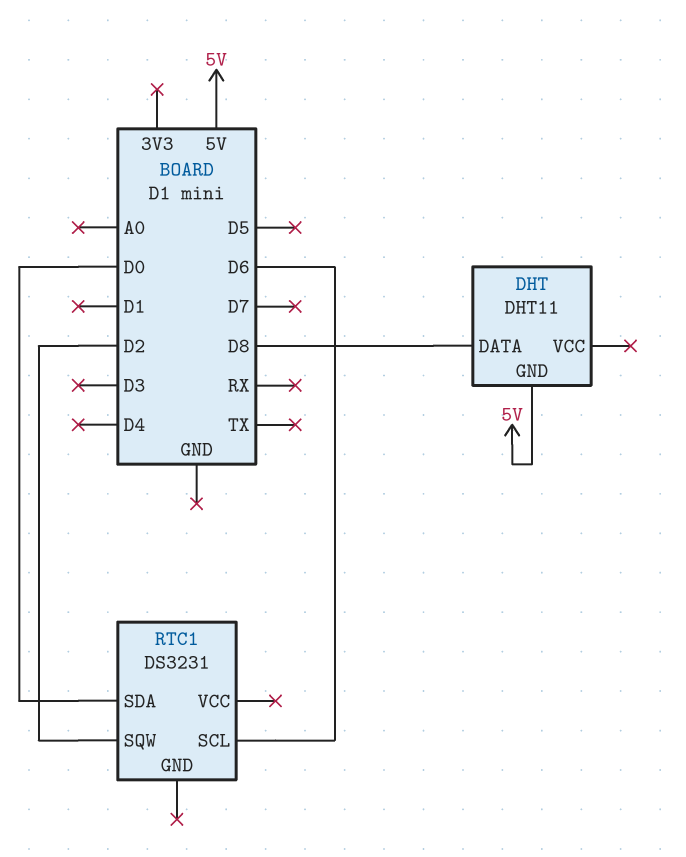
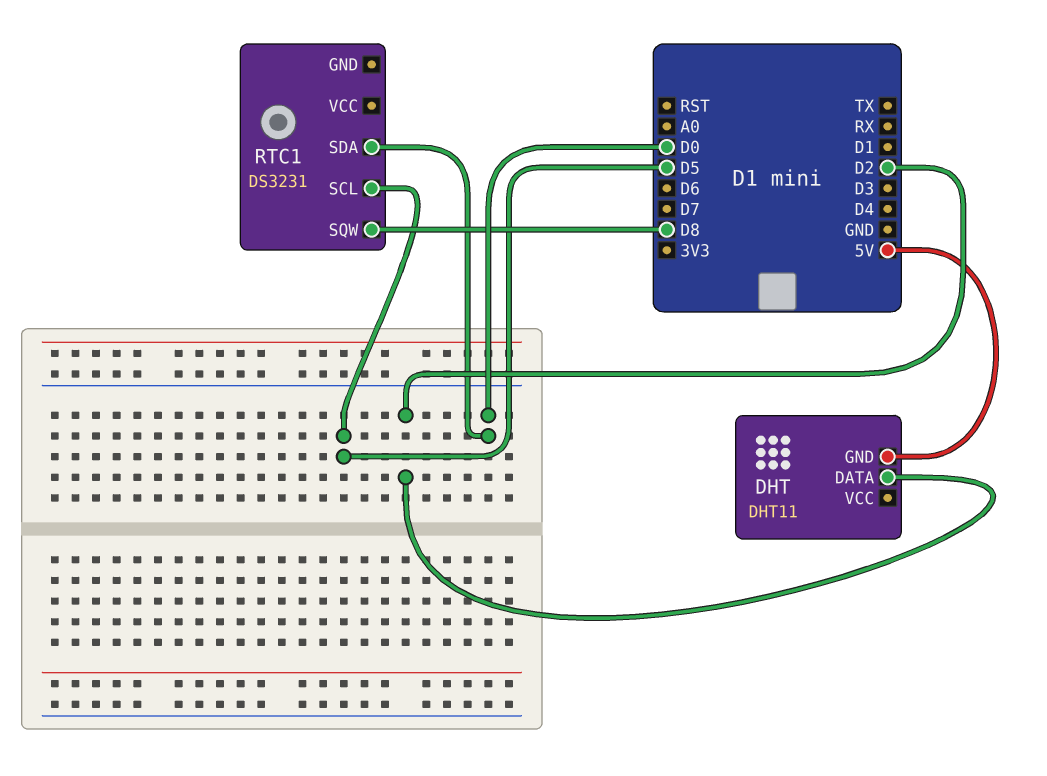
DHT pin DATA: D8 -> D2
RTC1 pin SCL: D6 -> D5
RTC1 pin SQW: D2 -> D8

